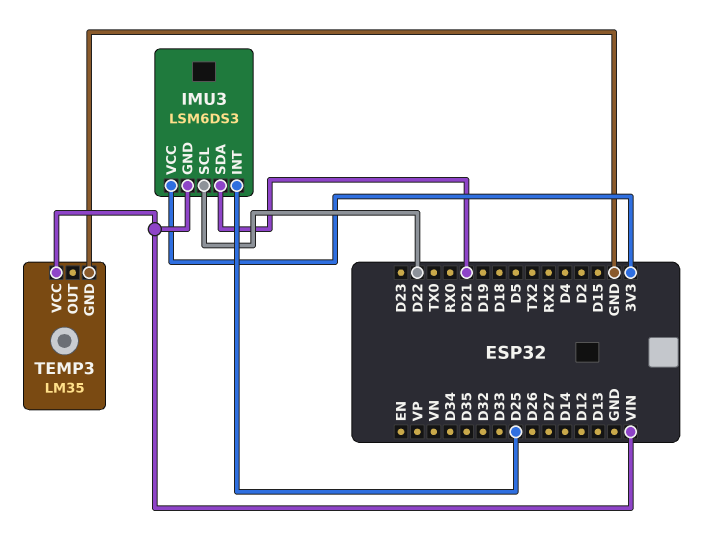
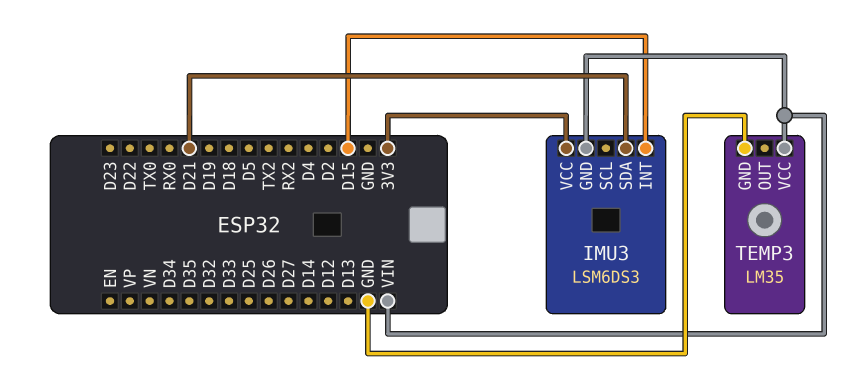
IMU3 pin INT: D25 -> D15
IMU3 pin SCL: D22 -> none

